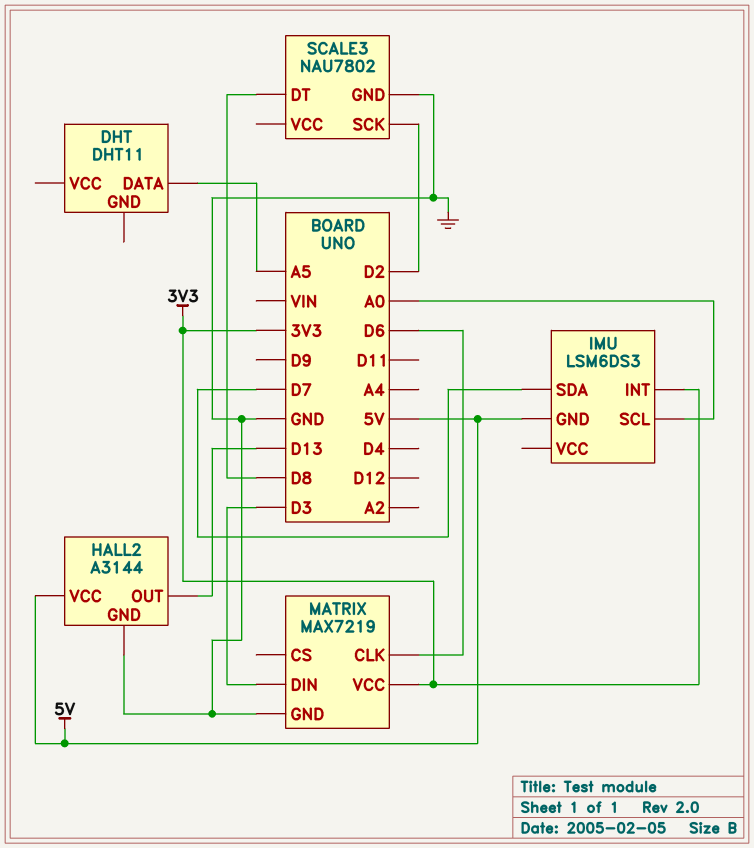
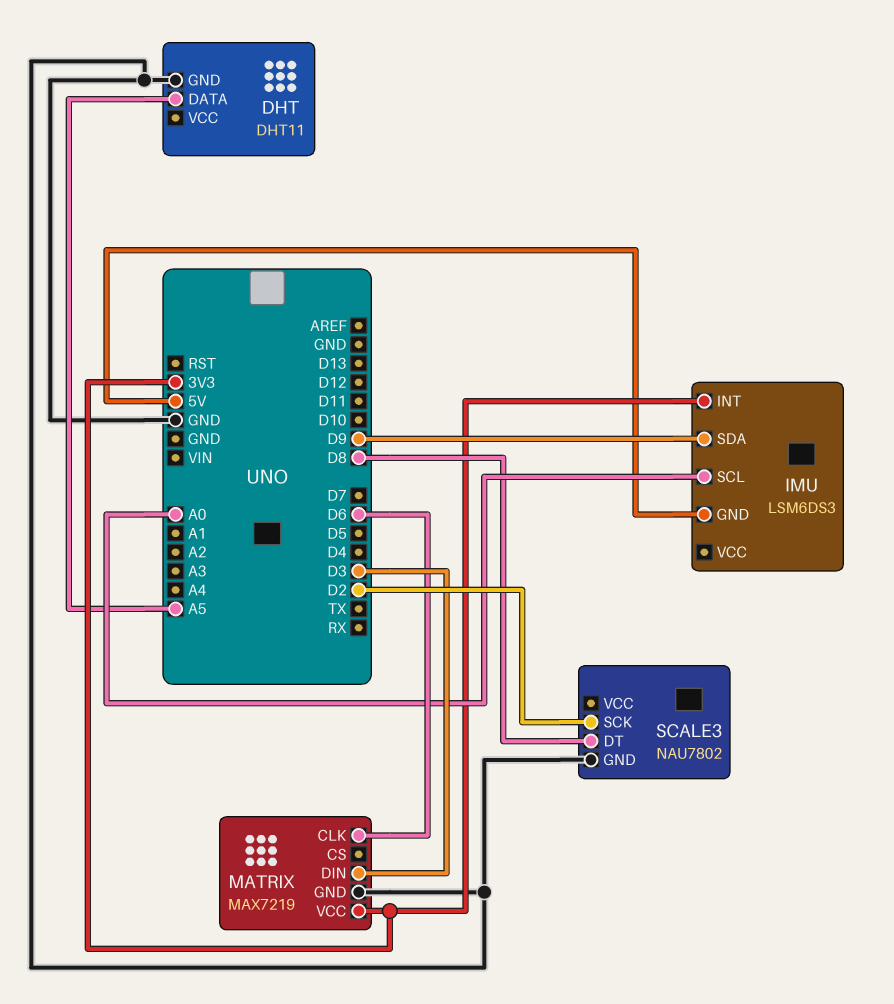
DHT pin GND: none -> GND
HALL2: A3144 -> none
HALL2 pin GND: GND -> none
HALL2 pin OUT: D13 -> none
HALL2 pin VCC: 5V -> none
IMU pin SDA: D7 -> D9

